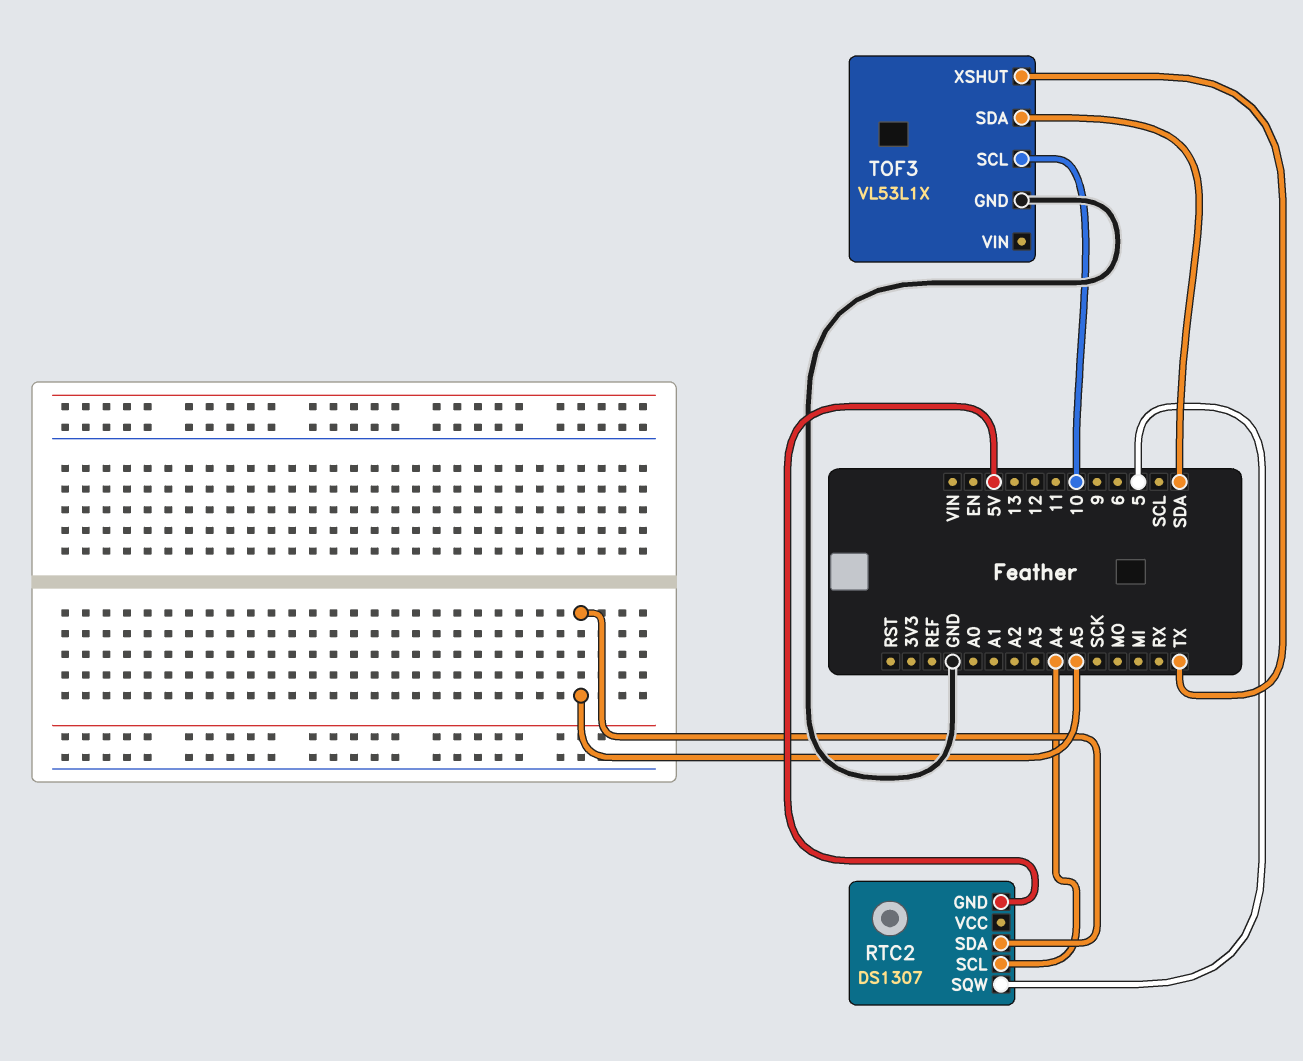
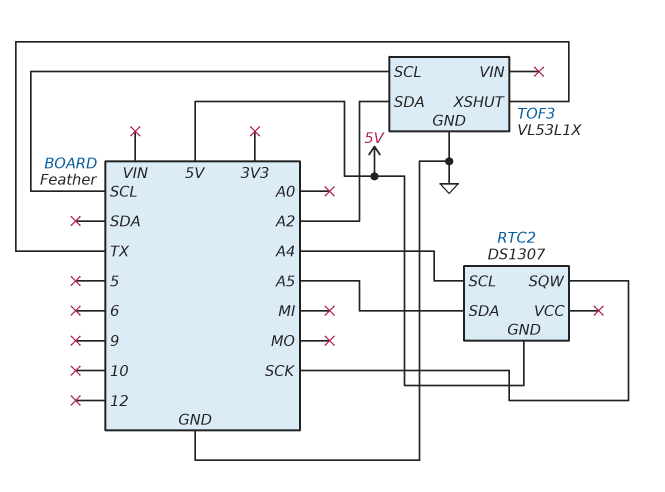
RTC2 pin SQW: 5 -> SCK
TOF3 pin SCL: 10 -> SCL
TOF3 pin SDA: SDA -> A2

